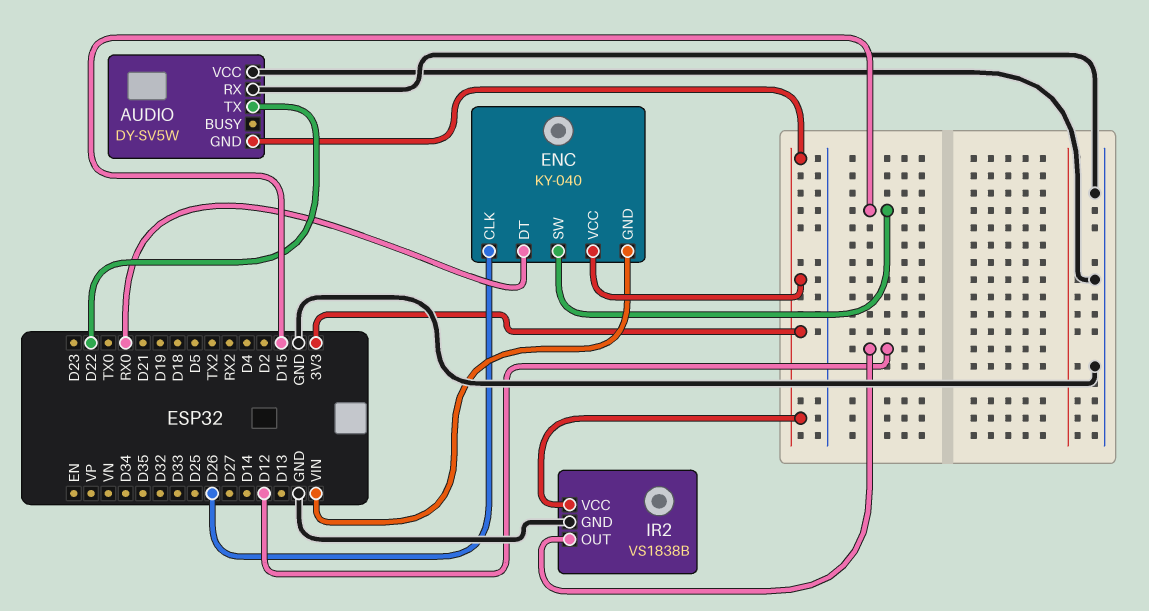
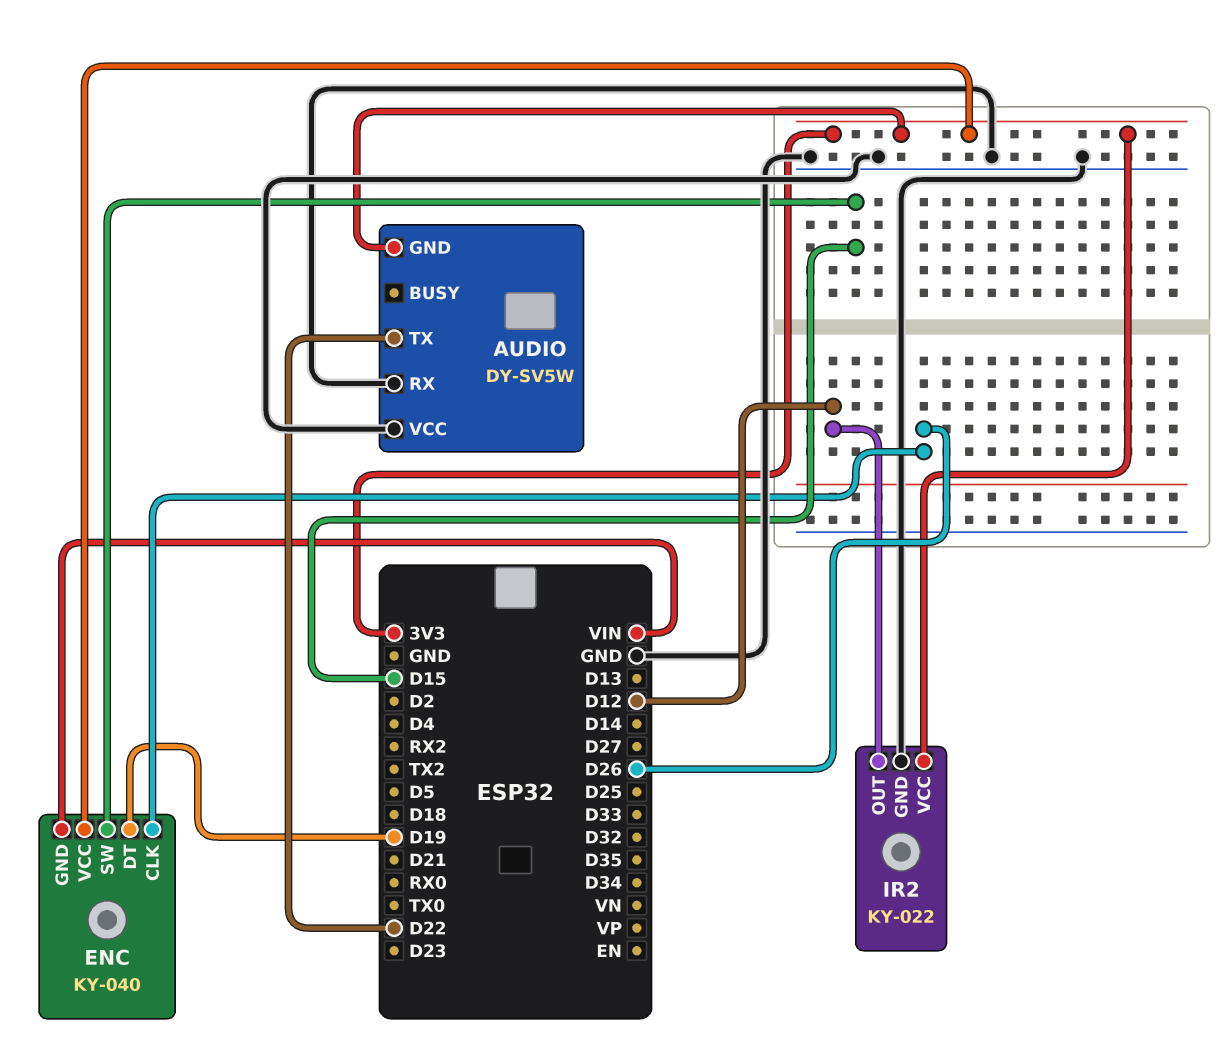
ENC pin DT: RX0 -> D19
IR2: VS1838B -> KY-022

